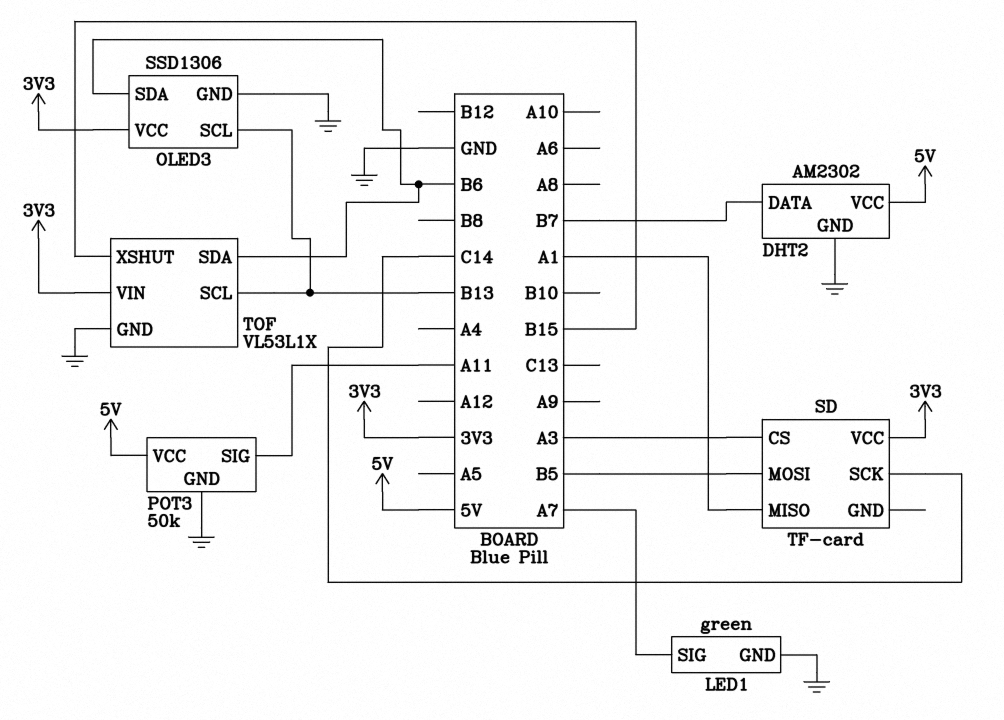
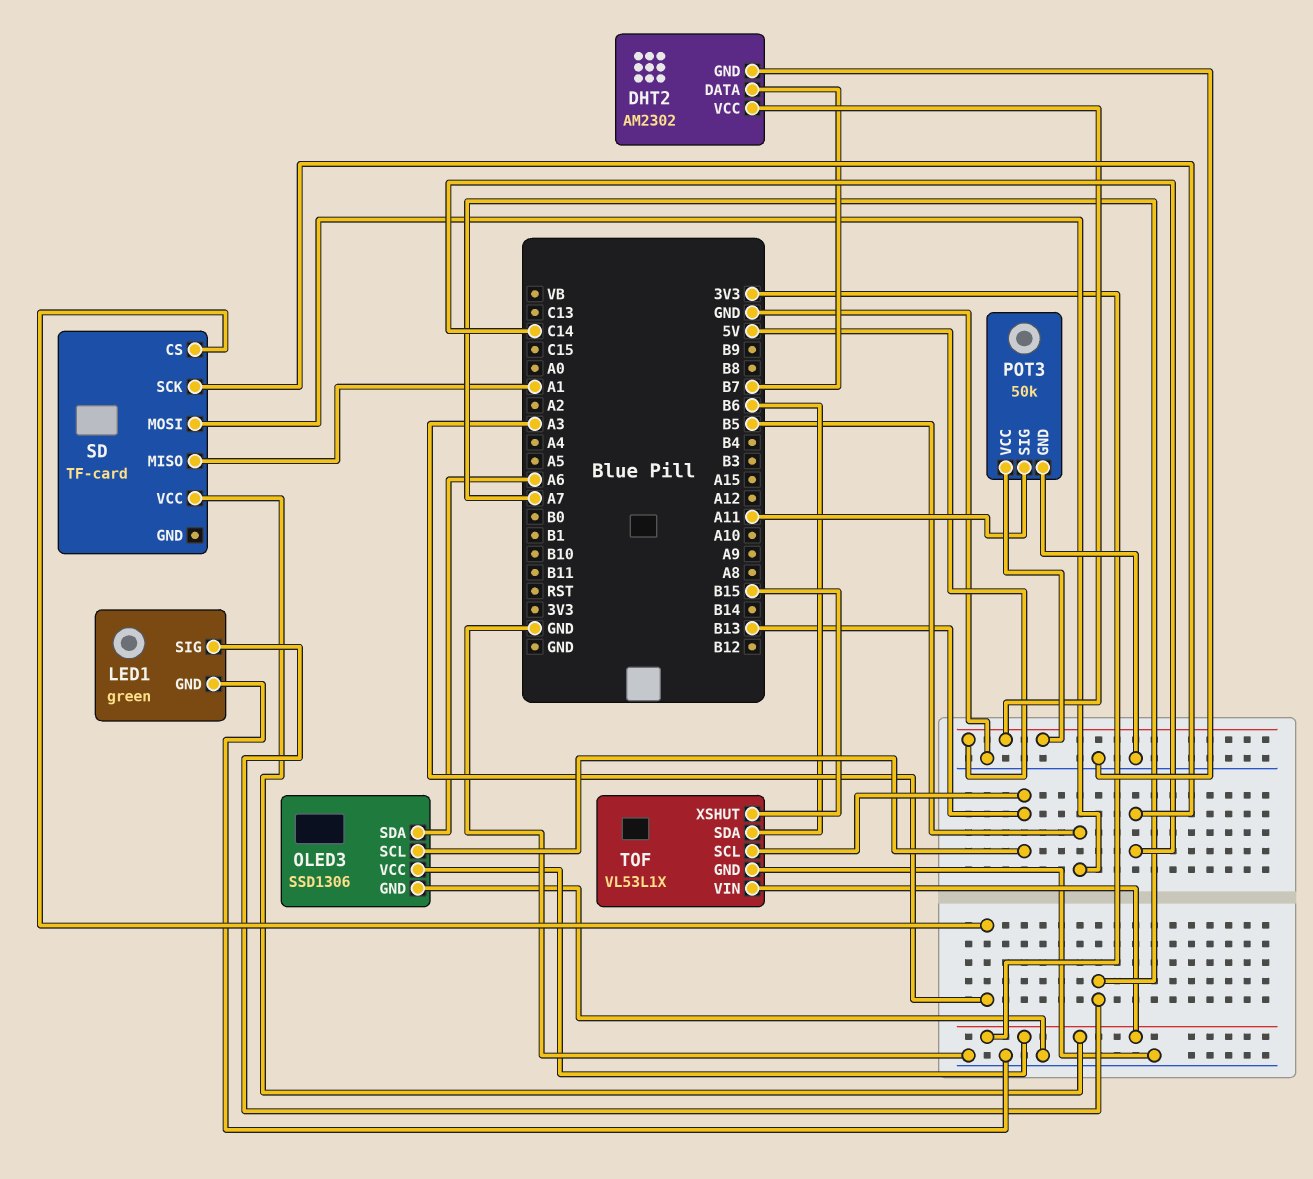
OLED3 pin SDA: B6 -> A6

